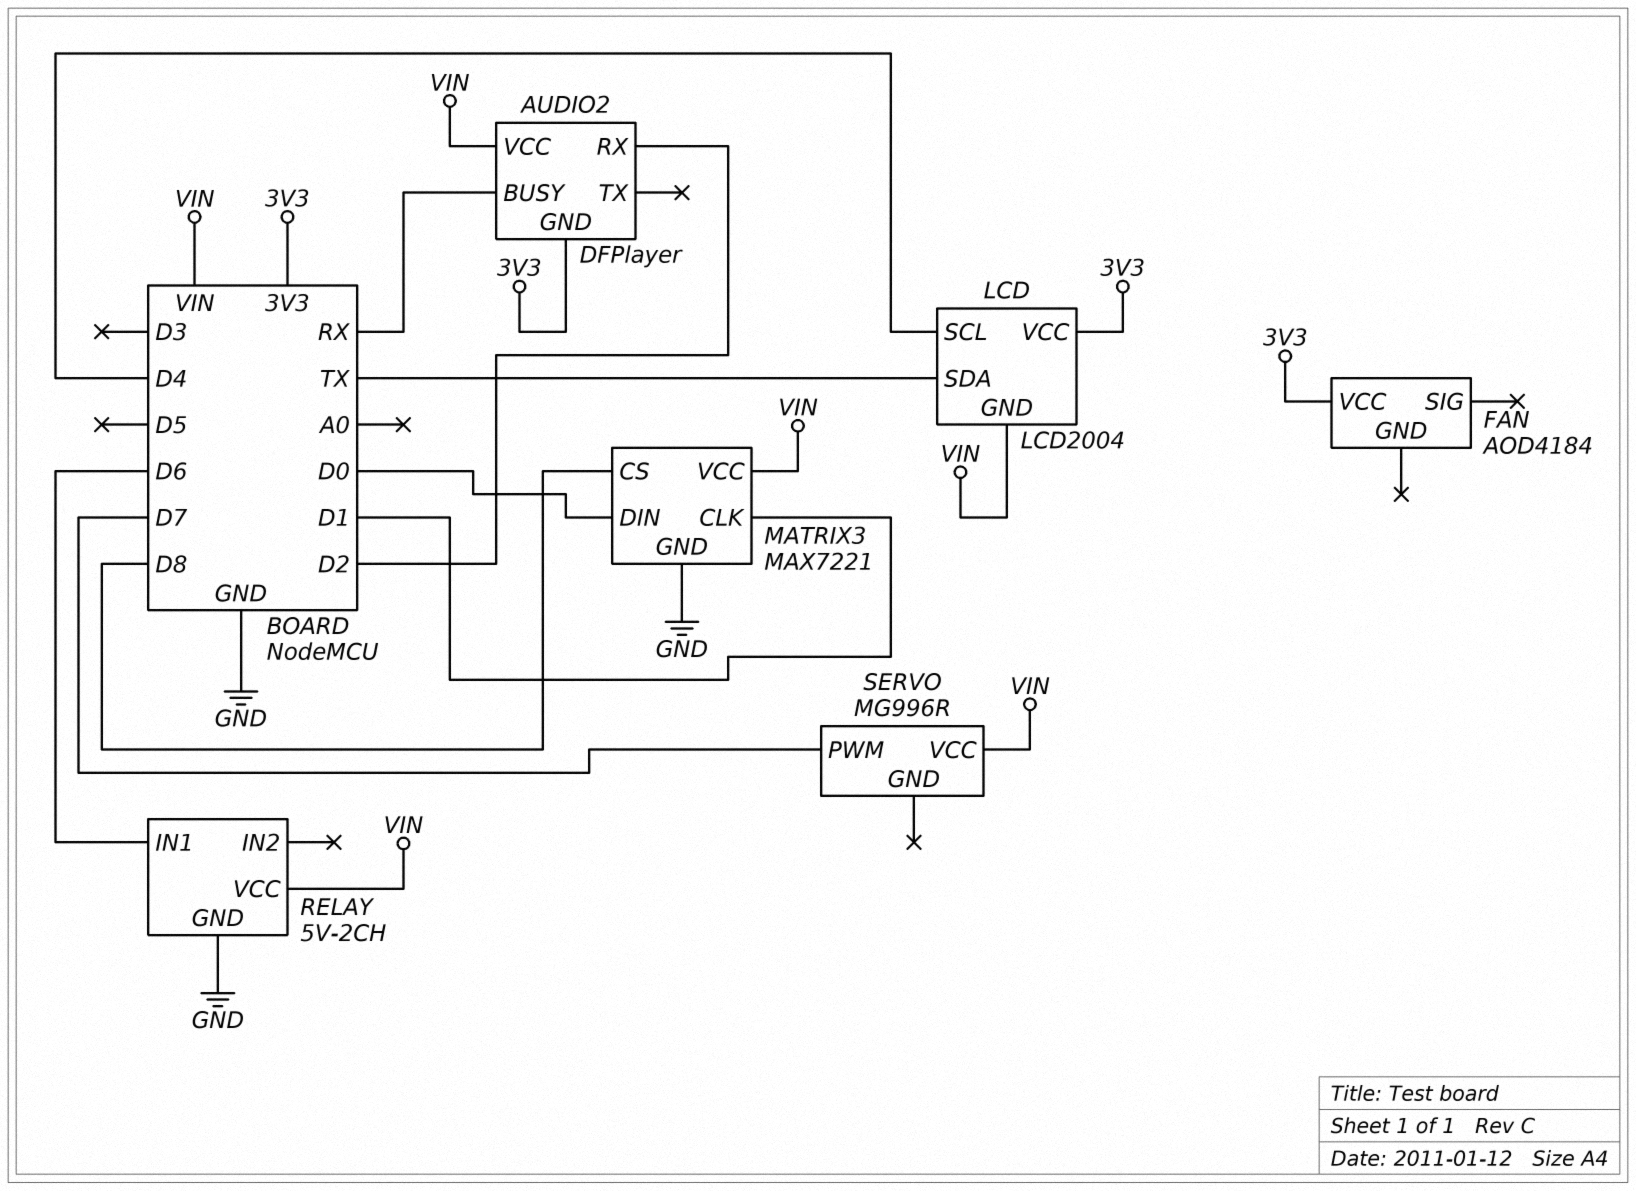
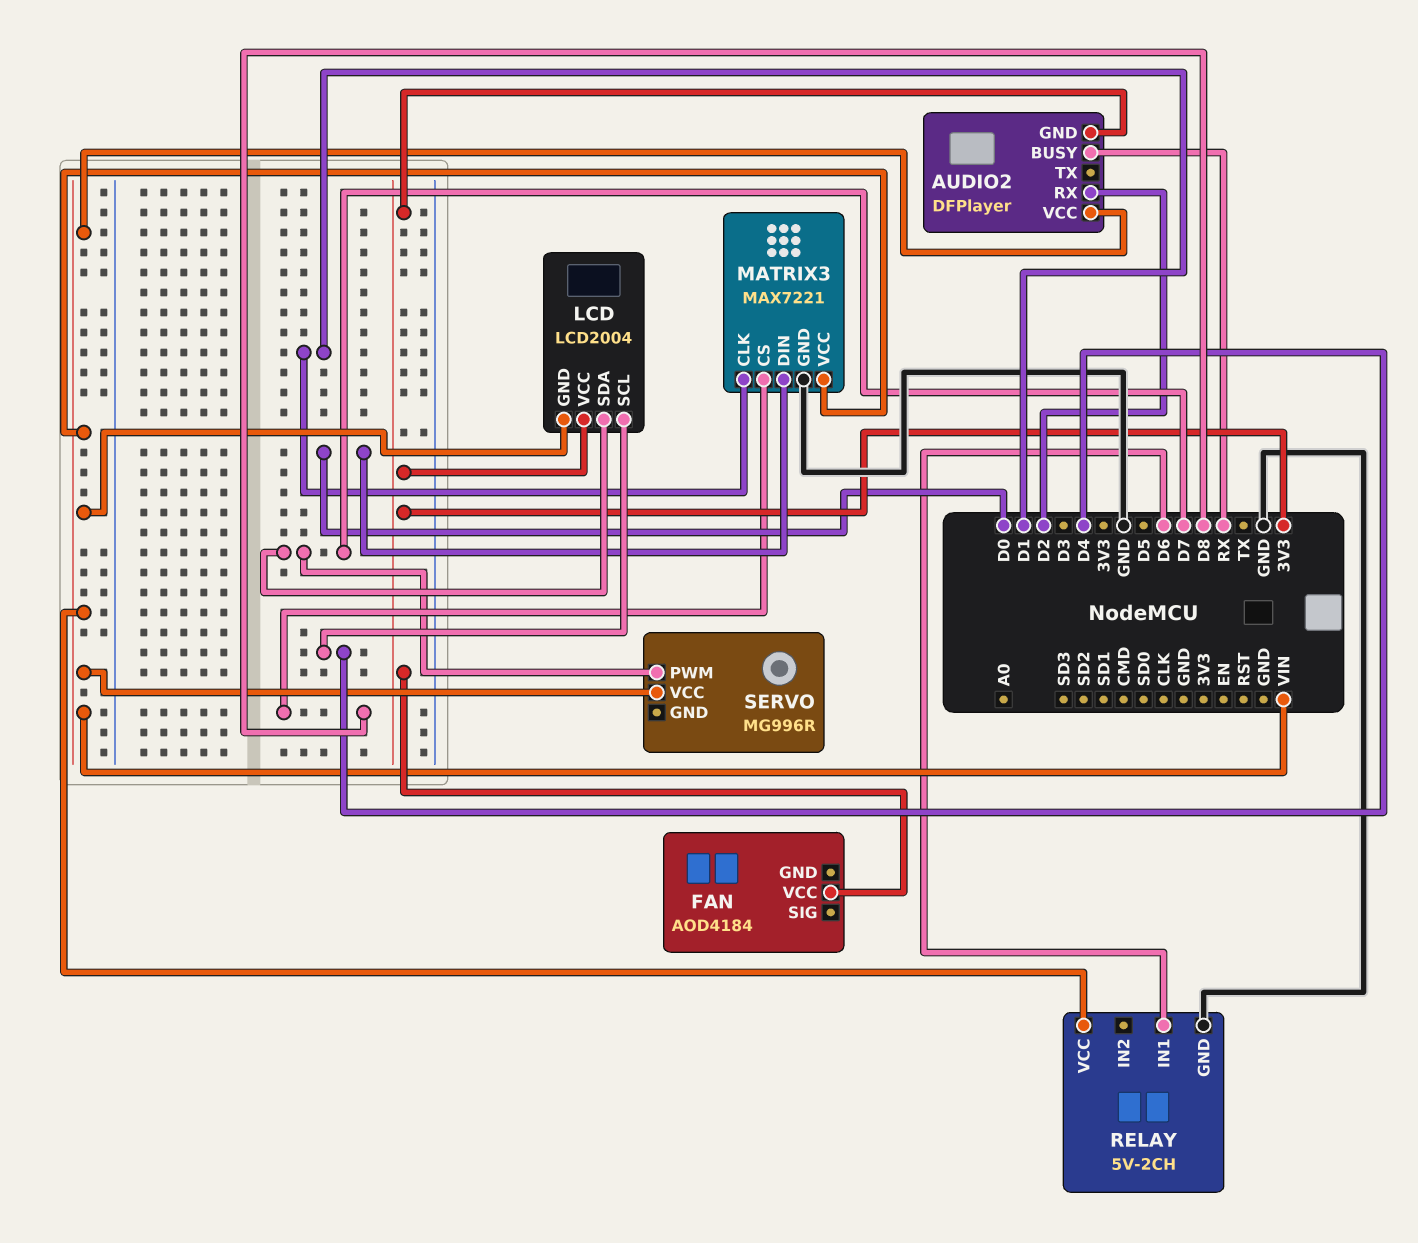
LCD pin SDA: TX -> D7

